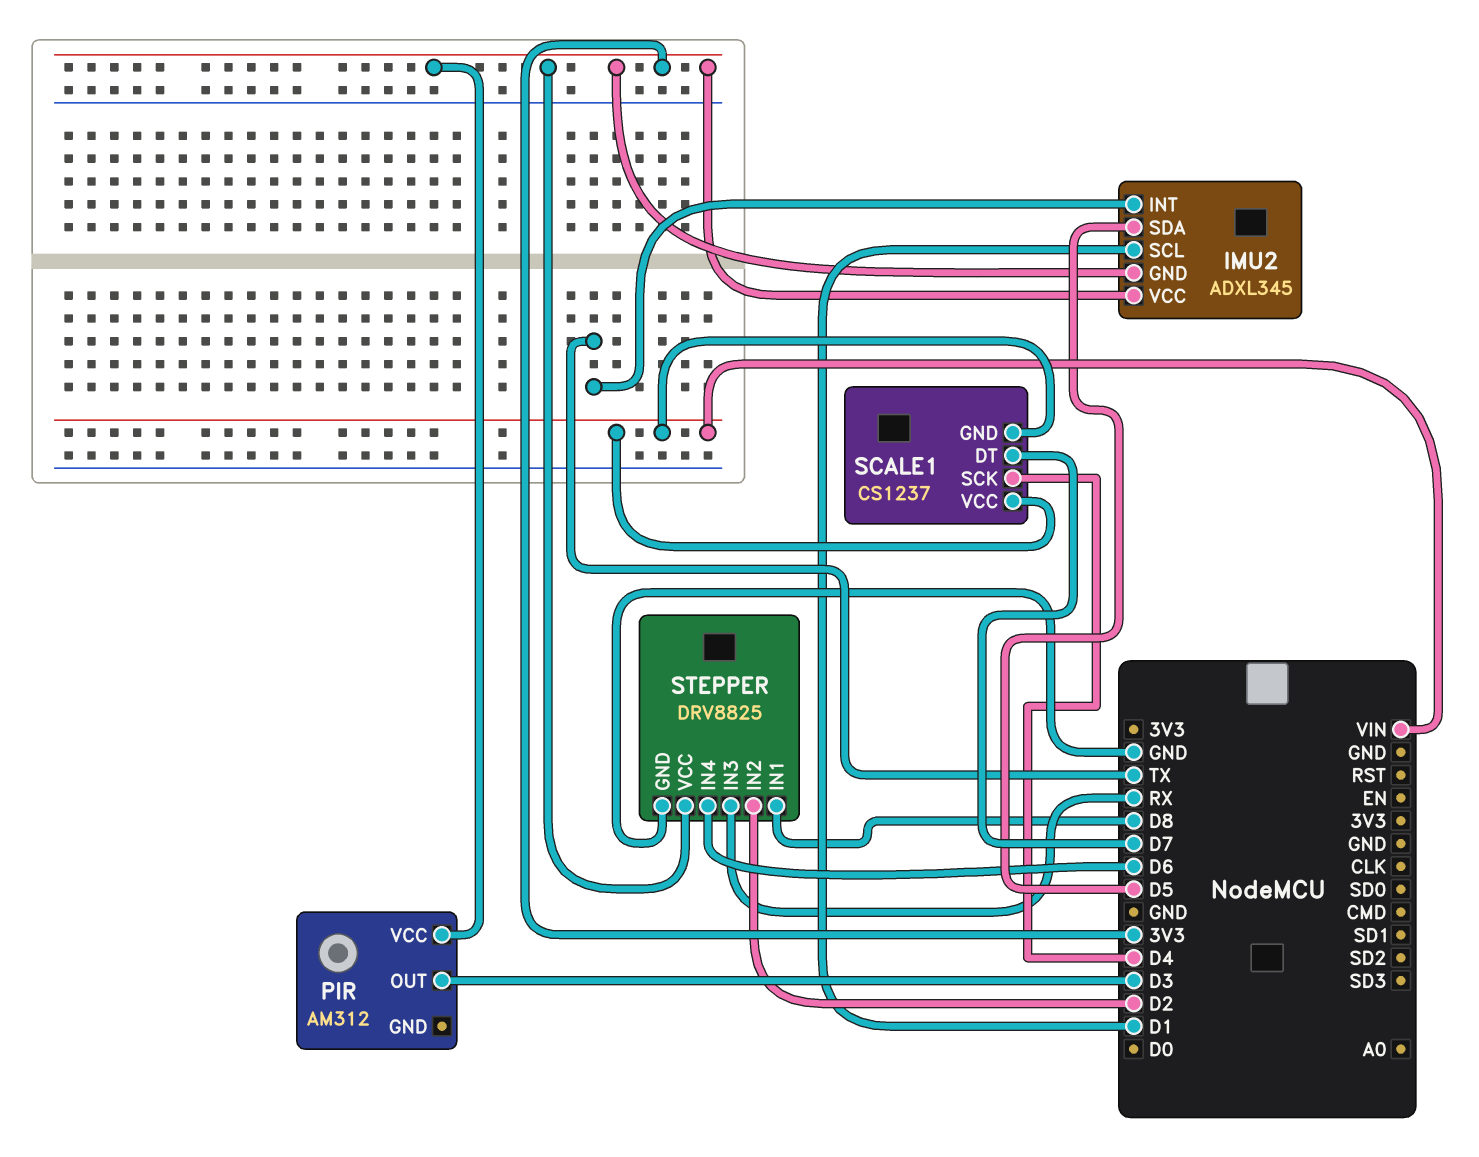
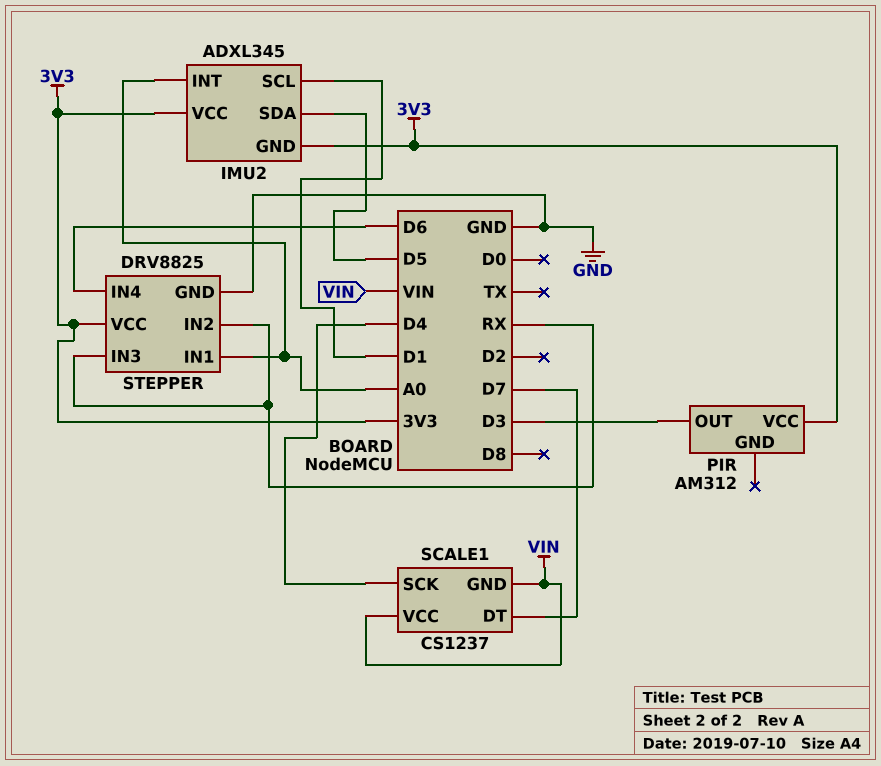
IMU2 pin INT: TX -> A0
STEPPER pin IN1: D8 -> A0
STEPPER pin IN2: D2 -> RX

